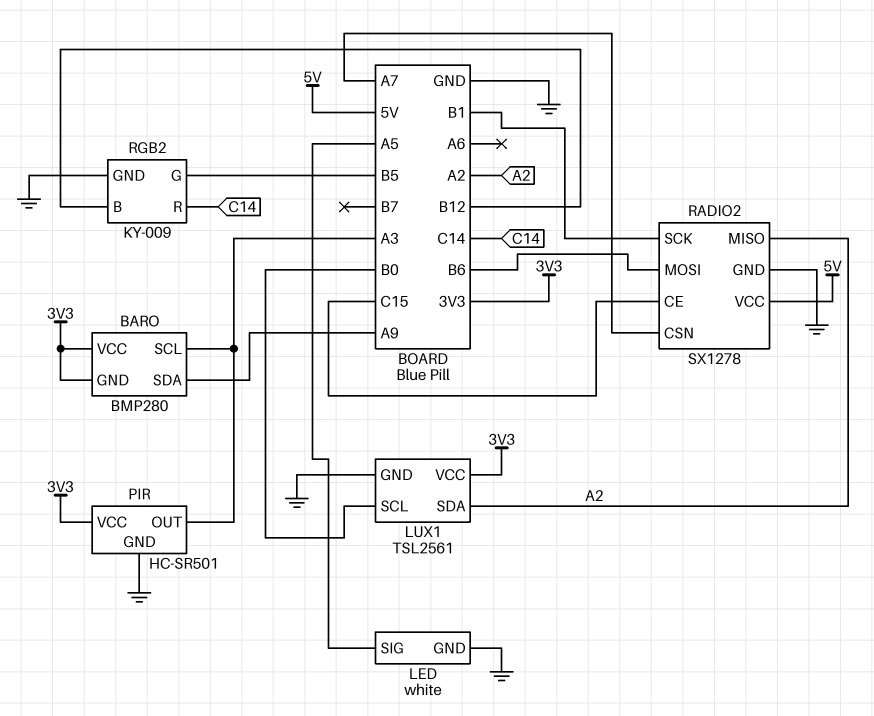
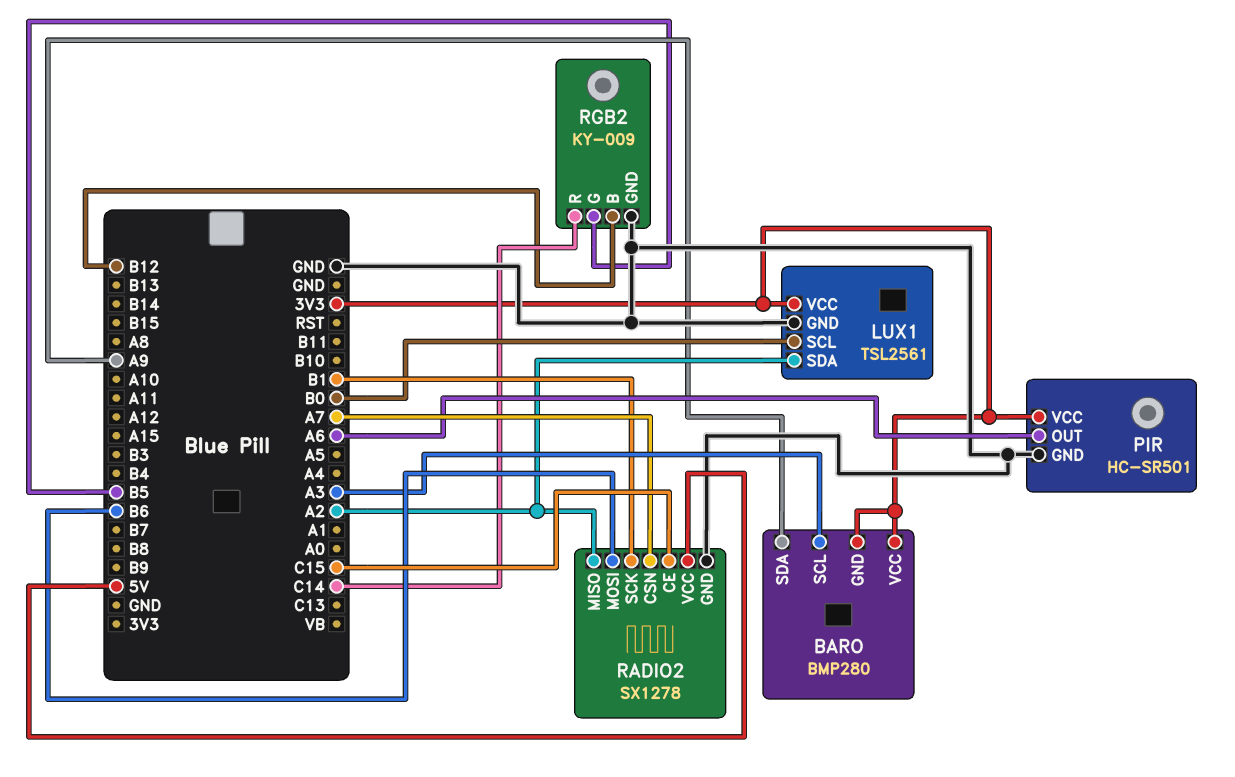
LED: white -> none
LED pin GND: GND -> none
LED pin SIG: A5 -> none
PIR pin OUT: A3 -> A6

